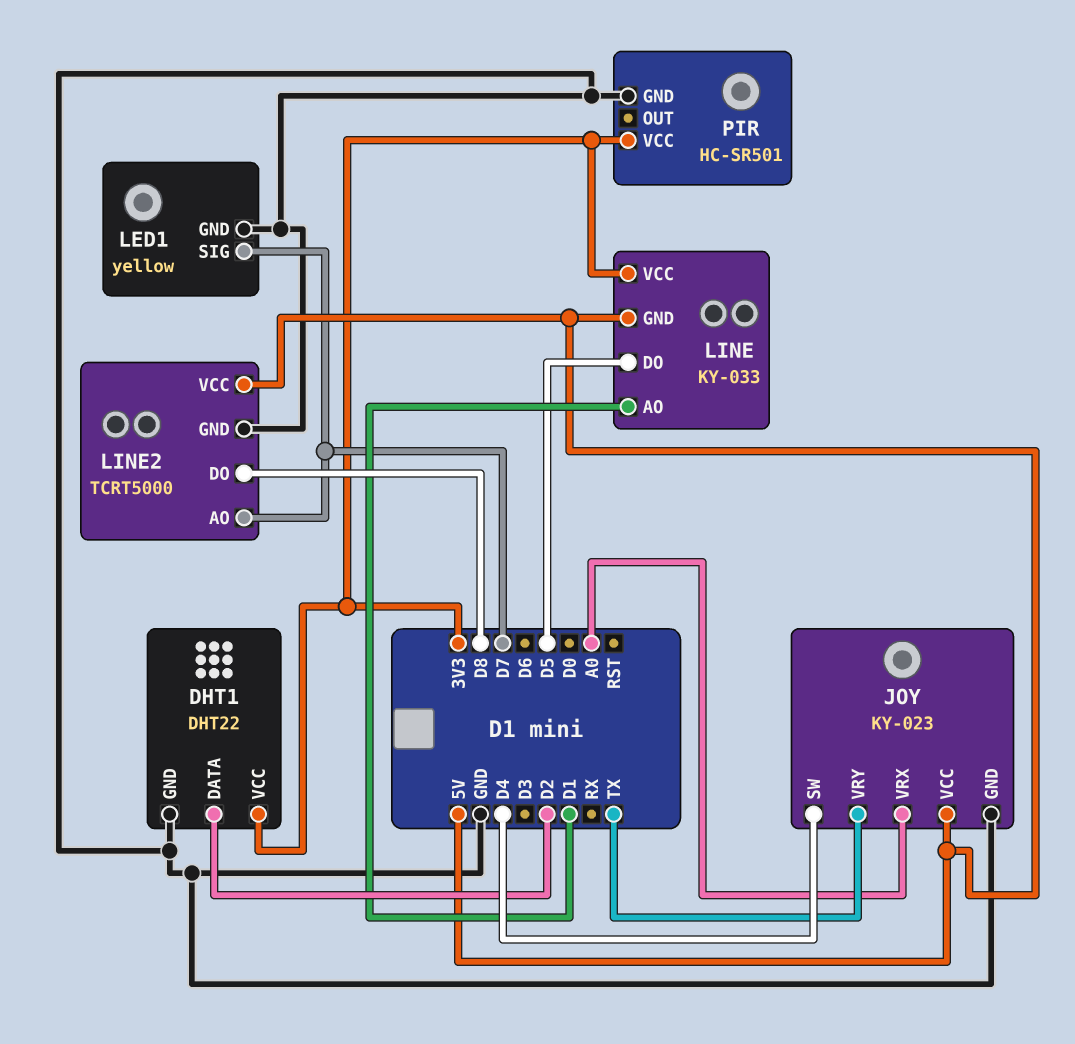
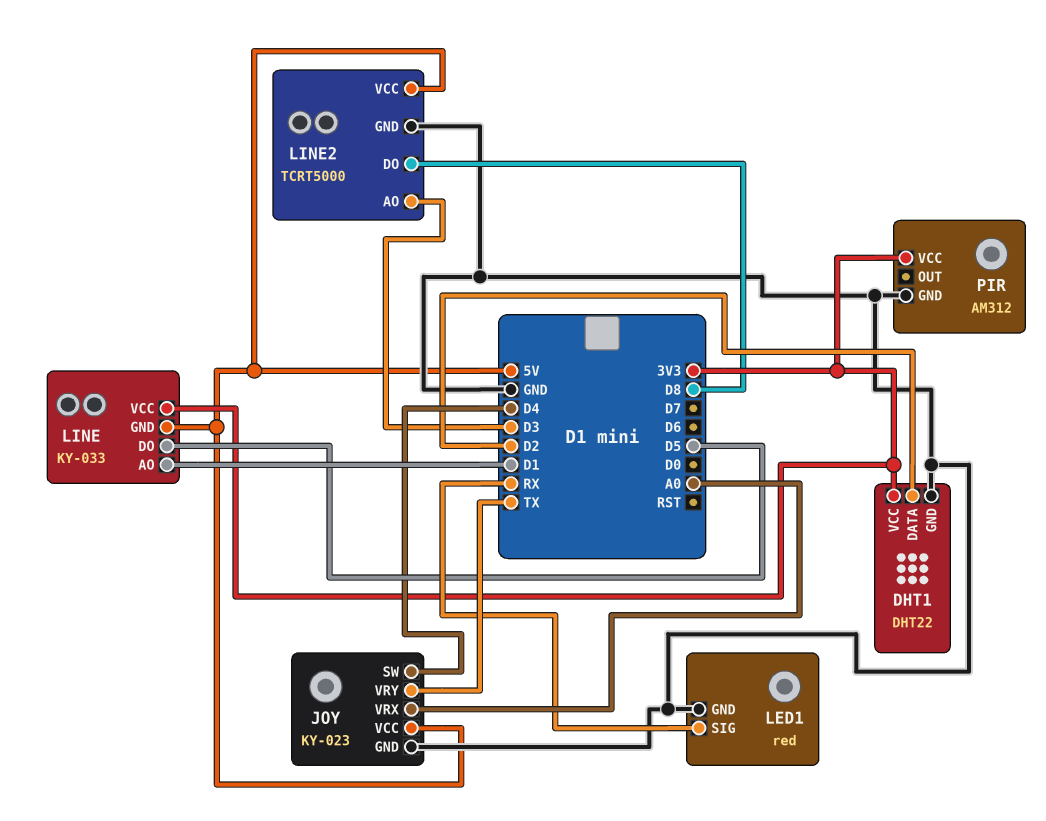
LED1: yellow -> red
LED1 pin SIG: D7 -> RX
LINE2 pin AO: D7 -> D3
PIR: HC-SR501 -> AM312

